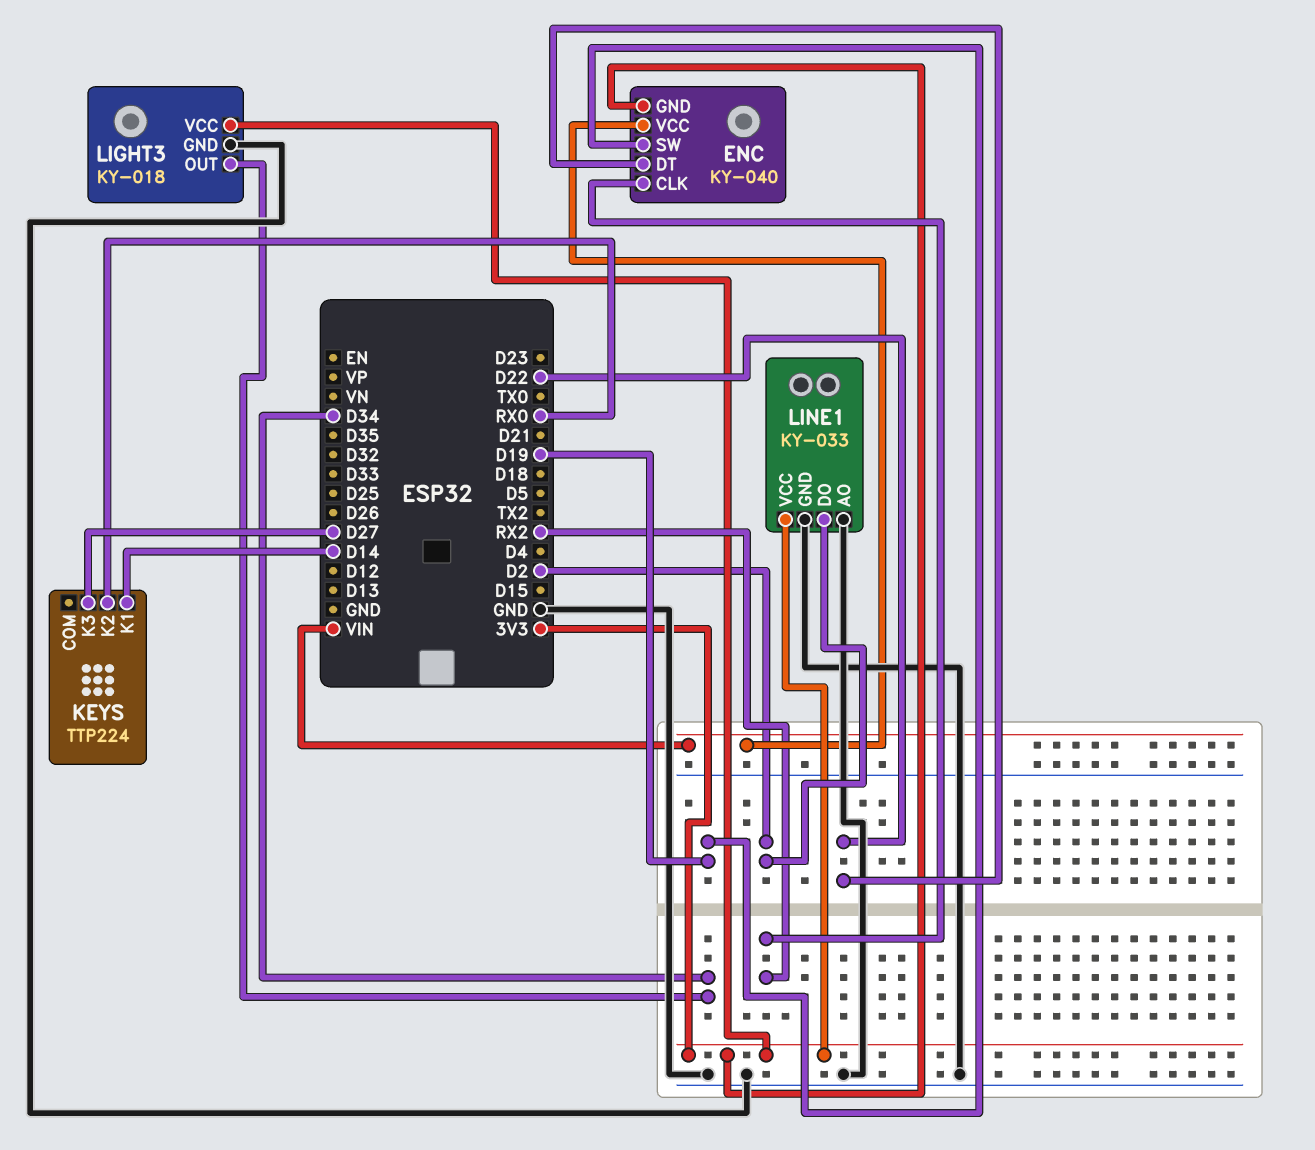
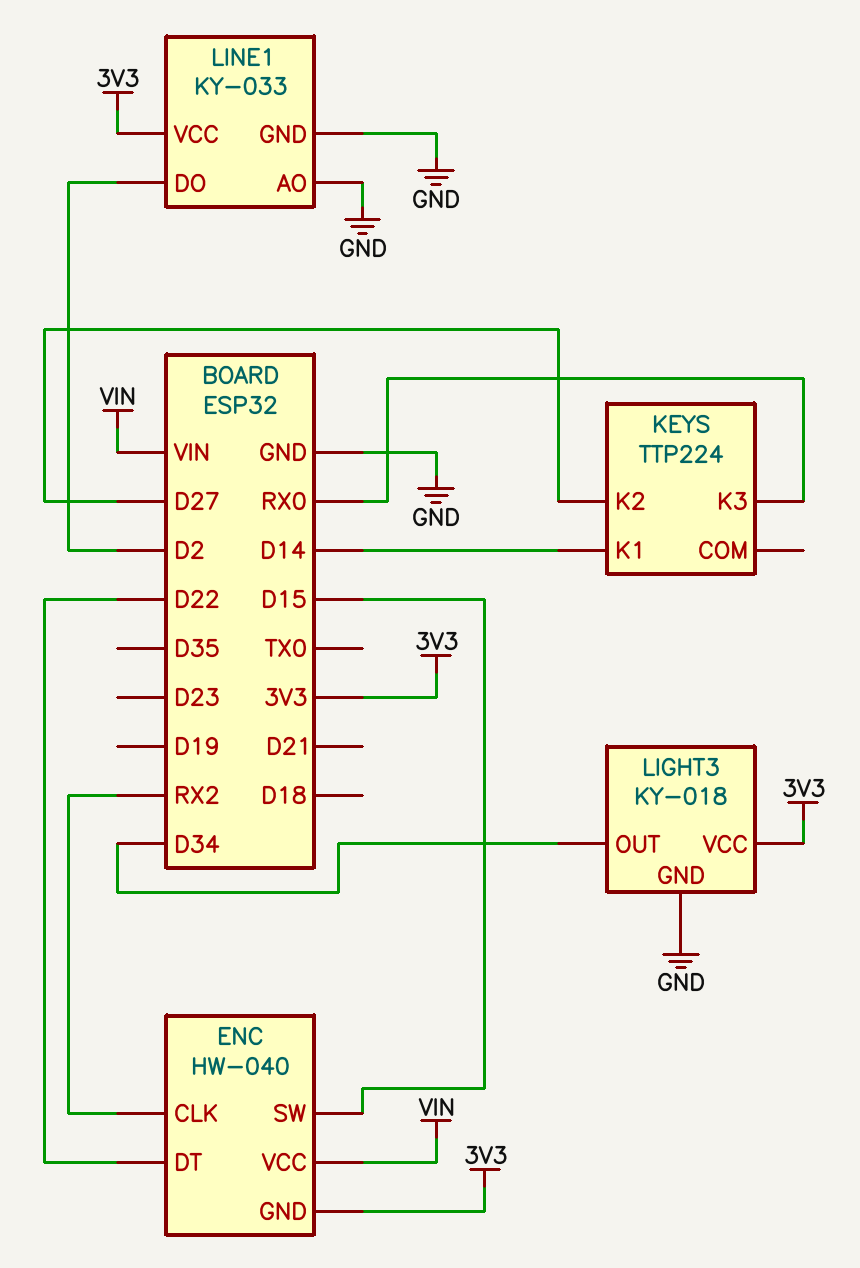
ENC: KY-040 -> HW-040
ENC pin SW: D19 -> D15
KEYS pin K2: RX0 -> D27
KEYS pin K3: D27 -> RX0

